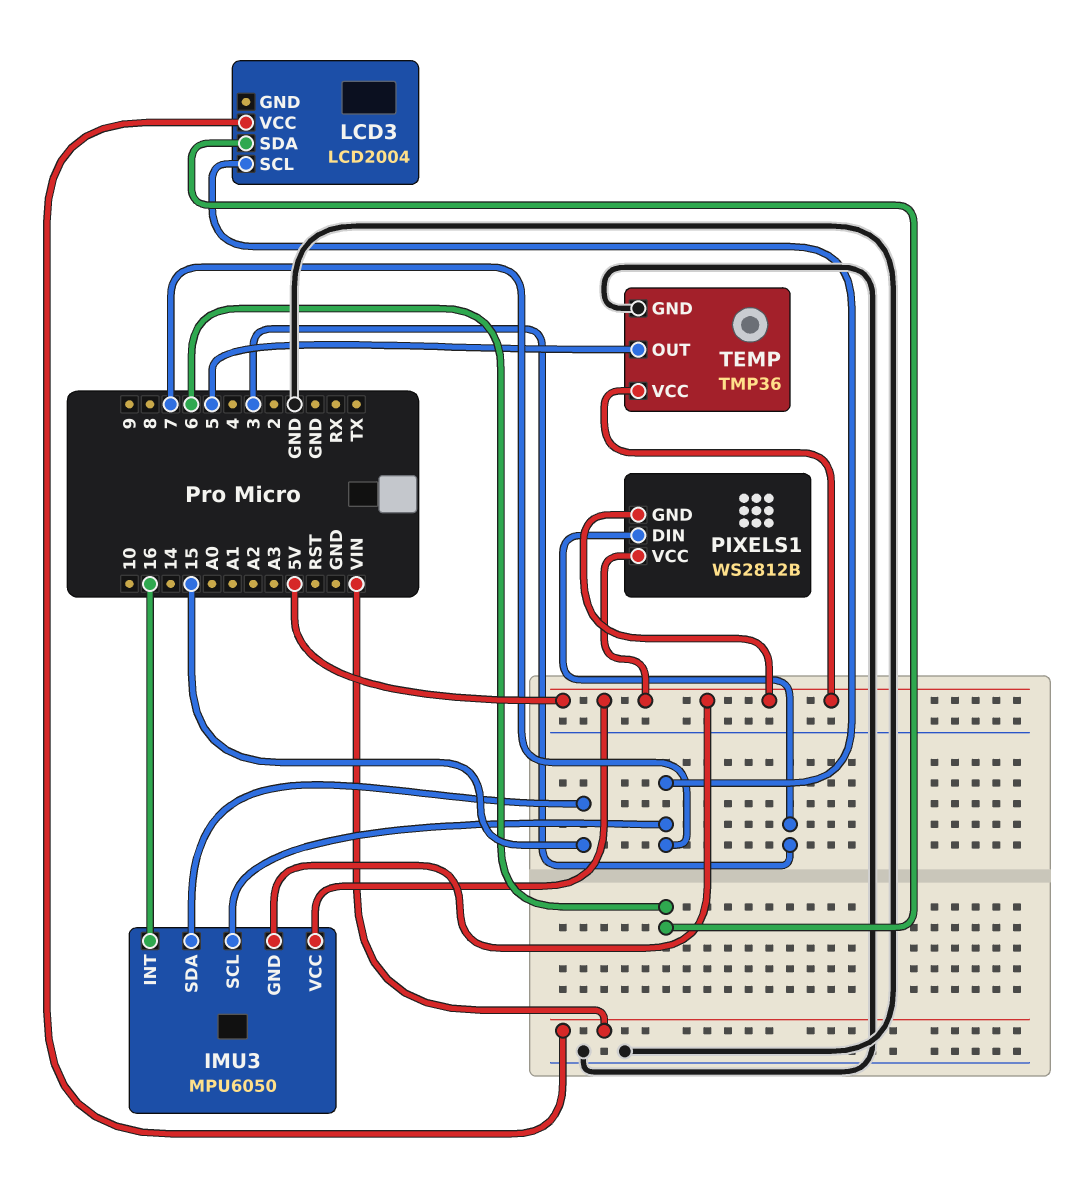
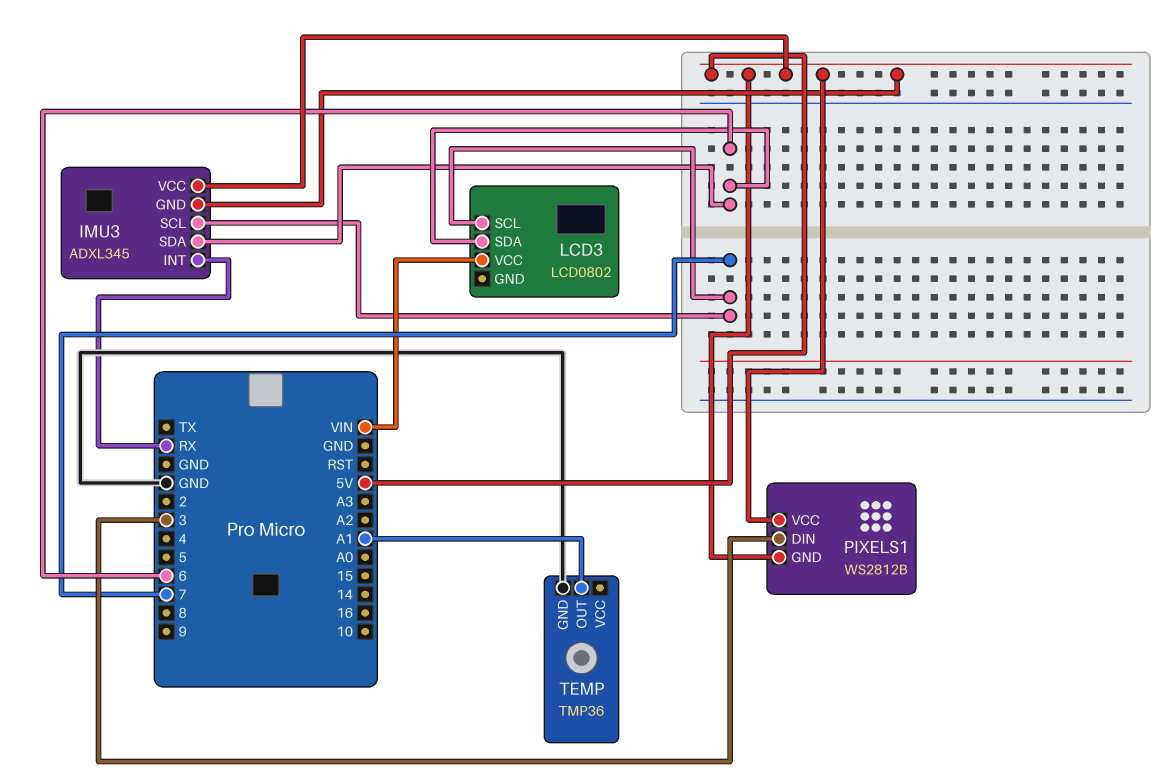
IMU3: MPU6050 -> ADXL345
IMU3 pin INT: 16 -> RX
IMU3 pin SDA: 15 -> 6
LCD3: LCD2004 -> LCD0802
TEMP pin OUT: 5 -> A1
TEMP pin VCC: 5V -> none

